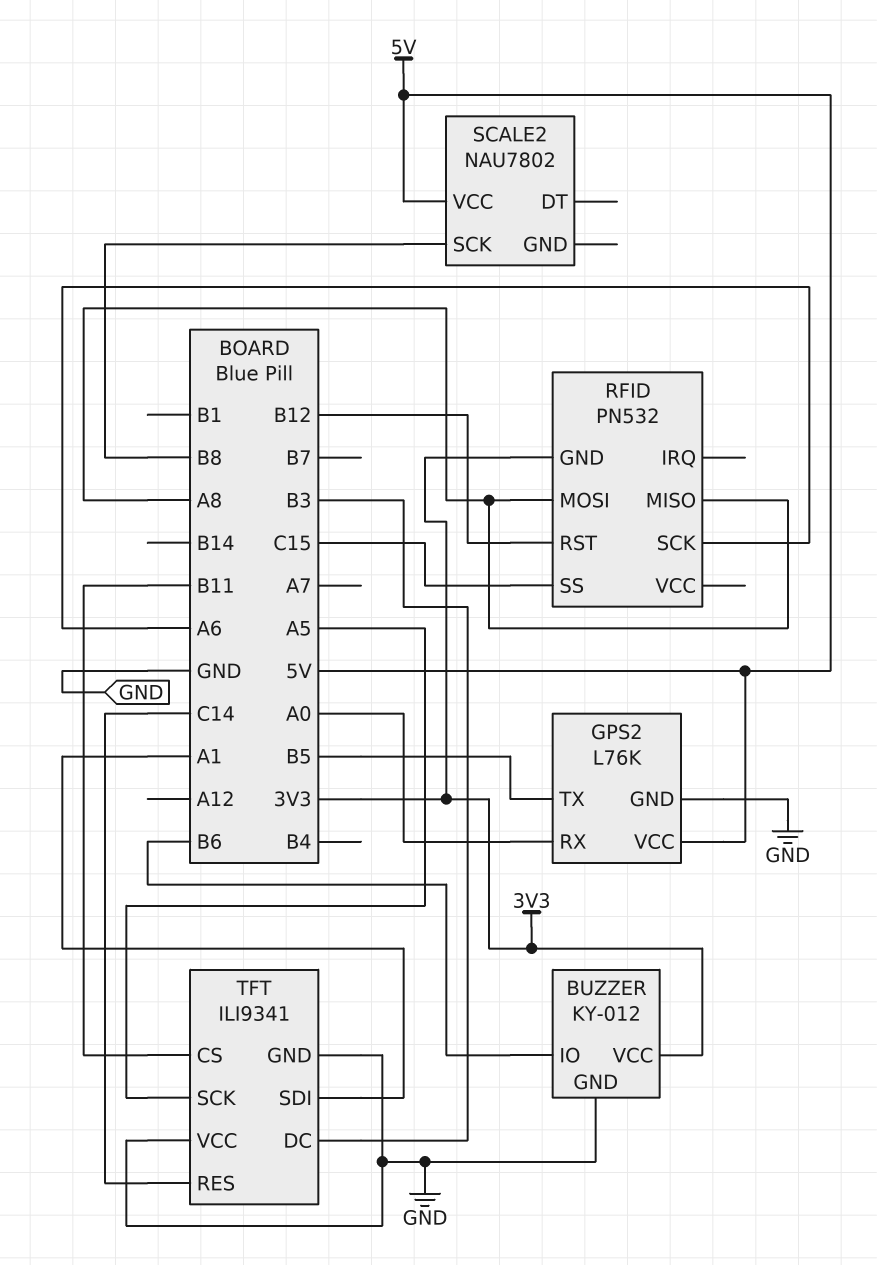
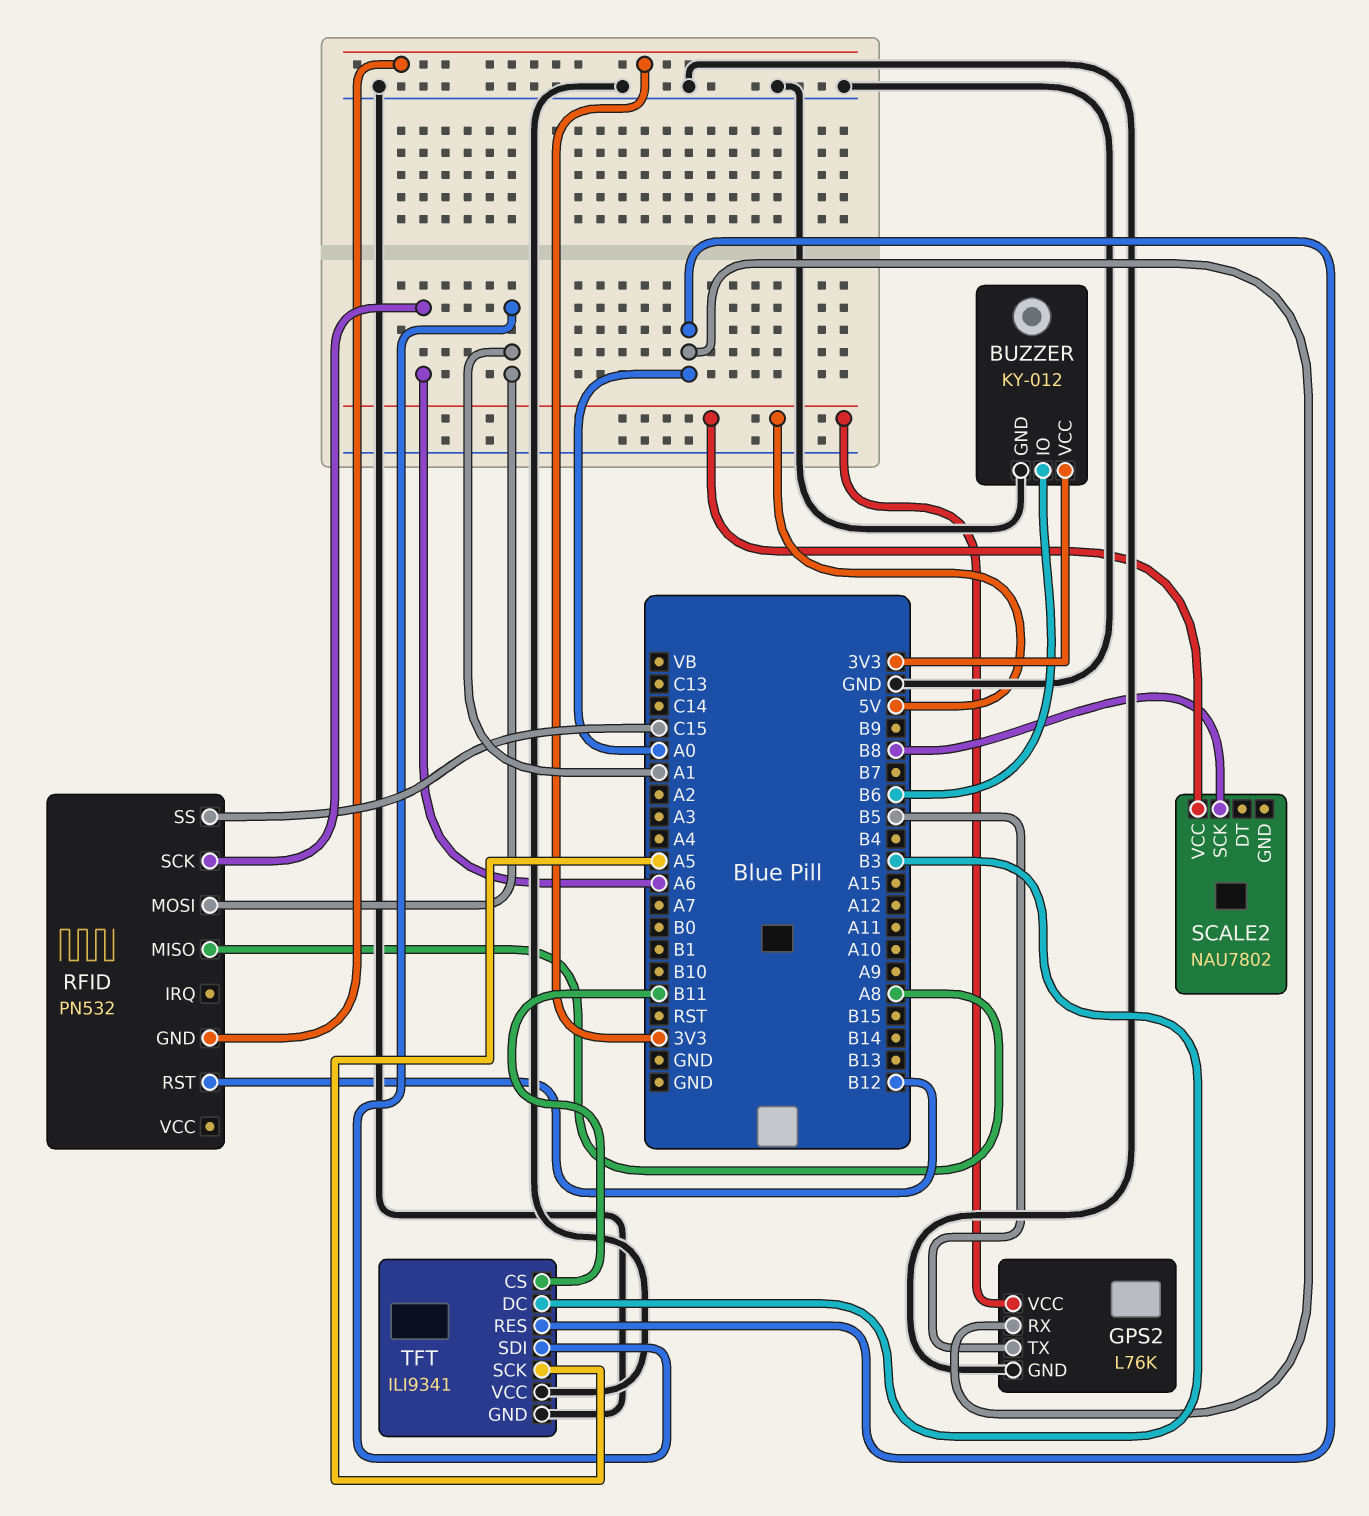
RFID pin MOSI: A8 -> A1
TFT pin RES: C14 -> A0

